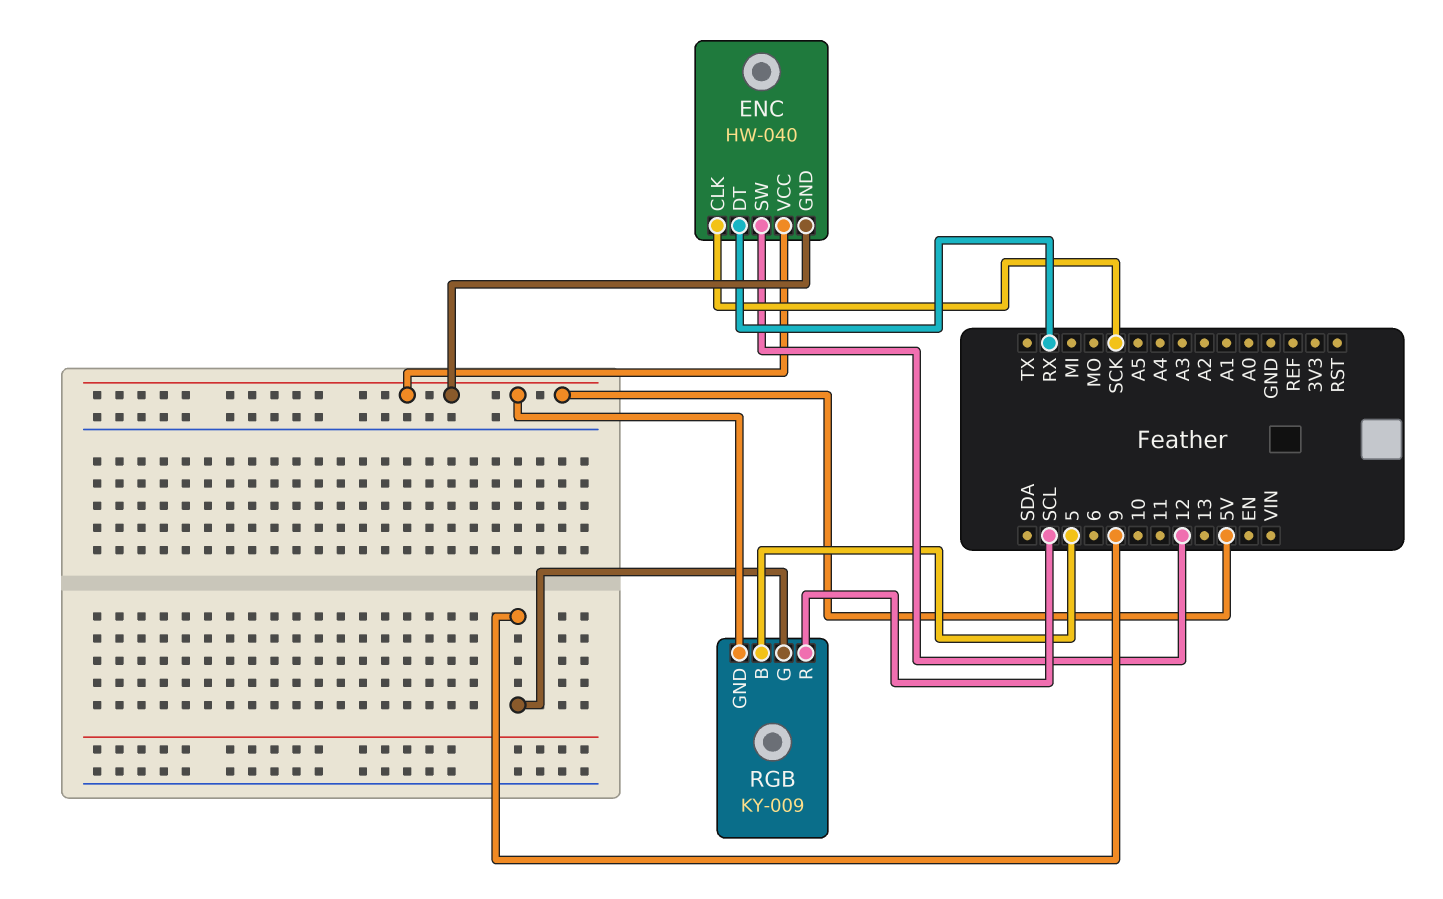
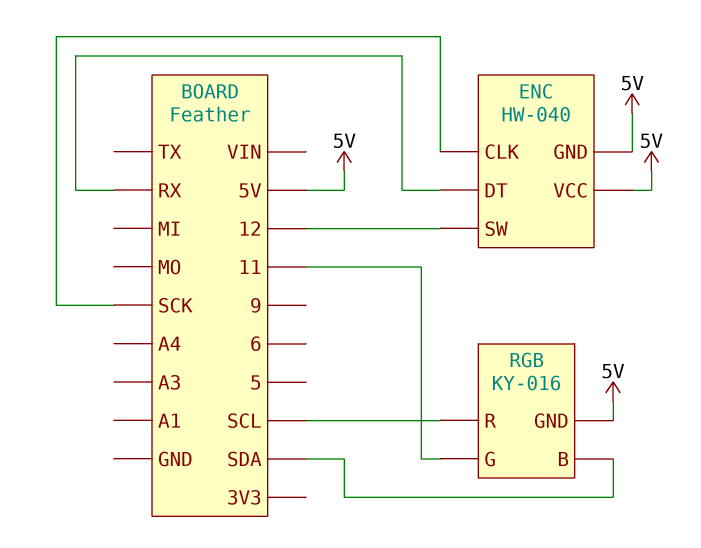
RGB: KY-009 -> KY-016
RGB pin B: 5 -> SDA
RGB pin G: 9 -> 11

